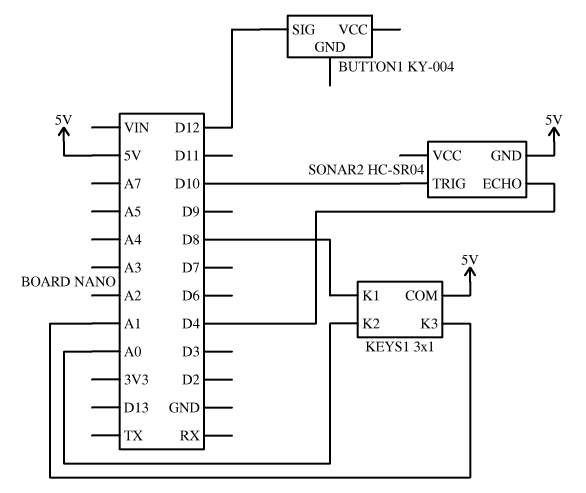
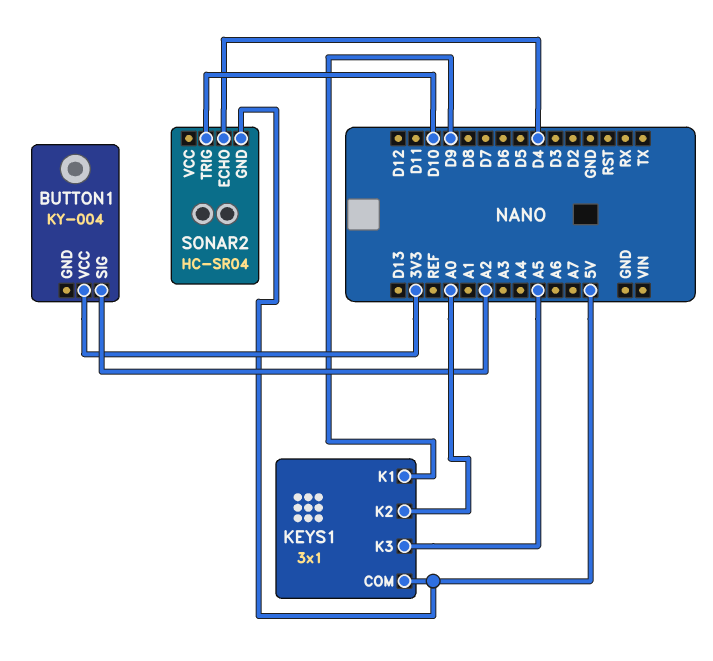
BUTTON1 pin SIG: D12 -> A2
BUTTON1 pin VCC: none -> 3V3
KEYS1 pin K1: D8 -> D9
KEYS1 pin K3: A1 -> A5

